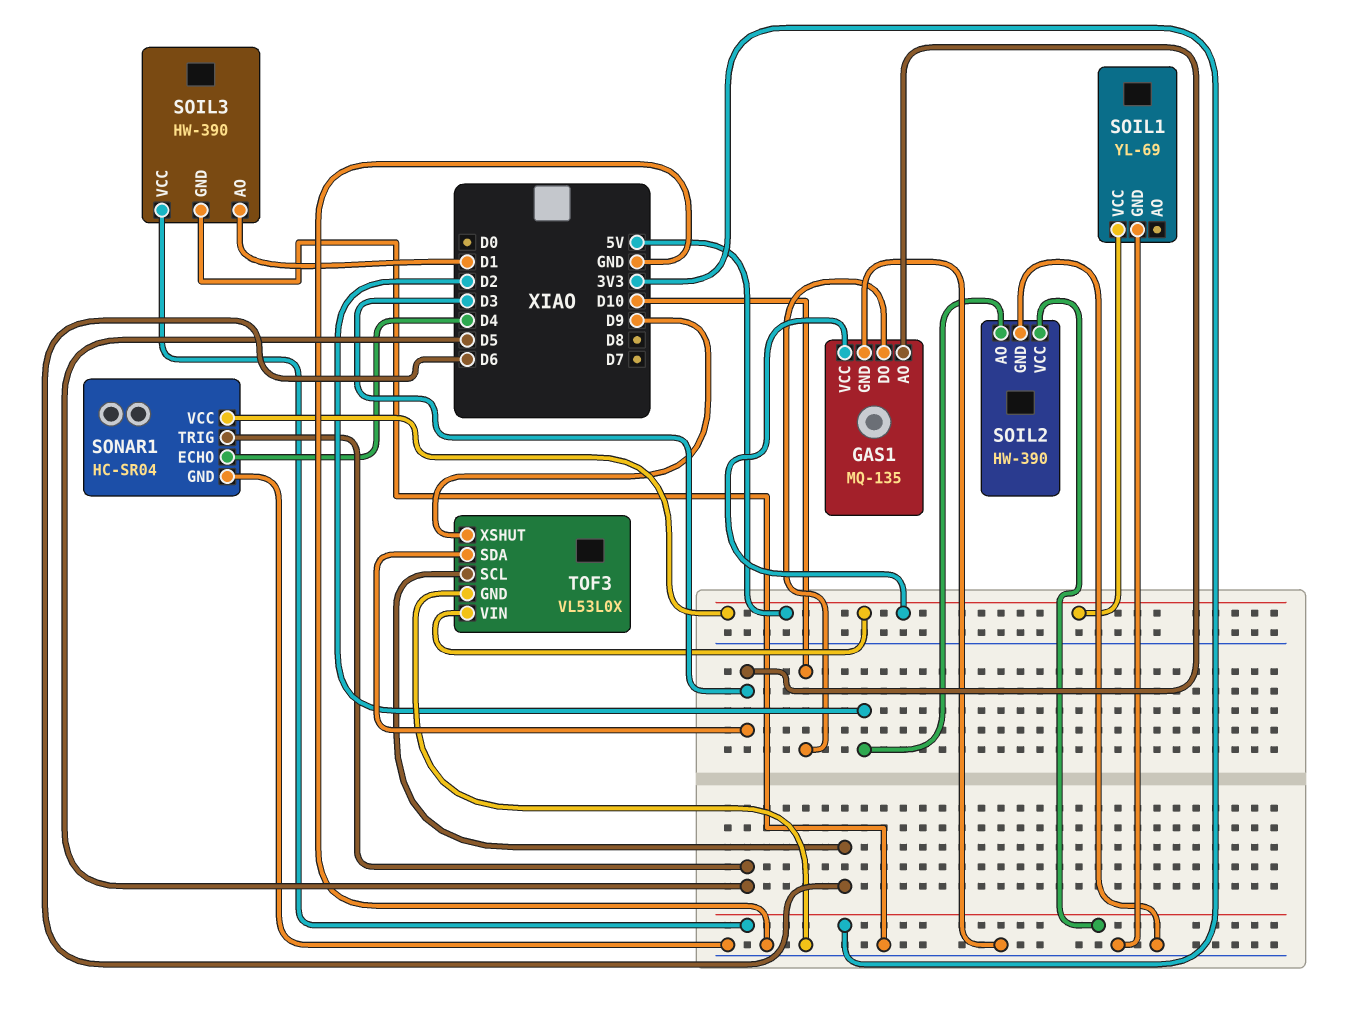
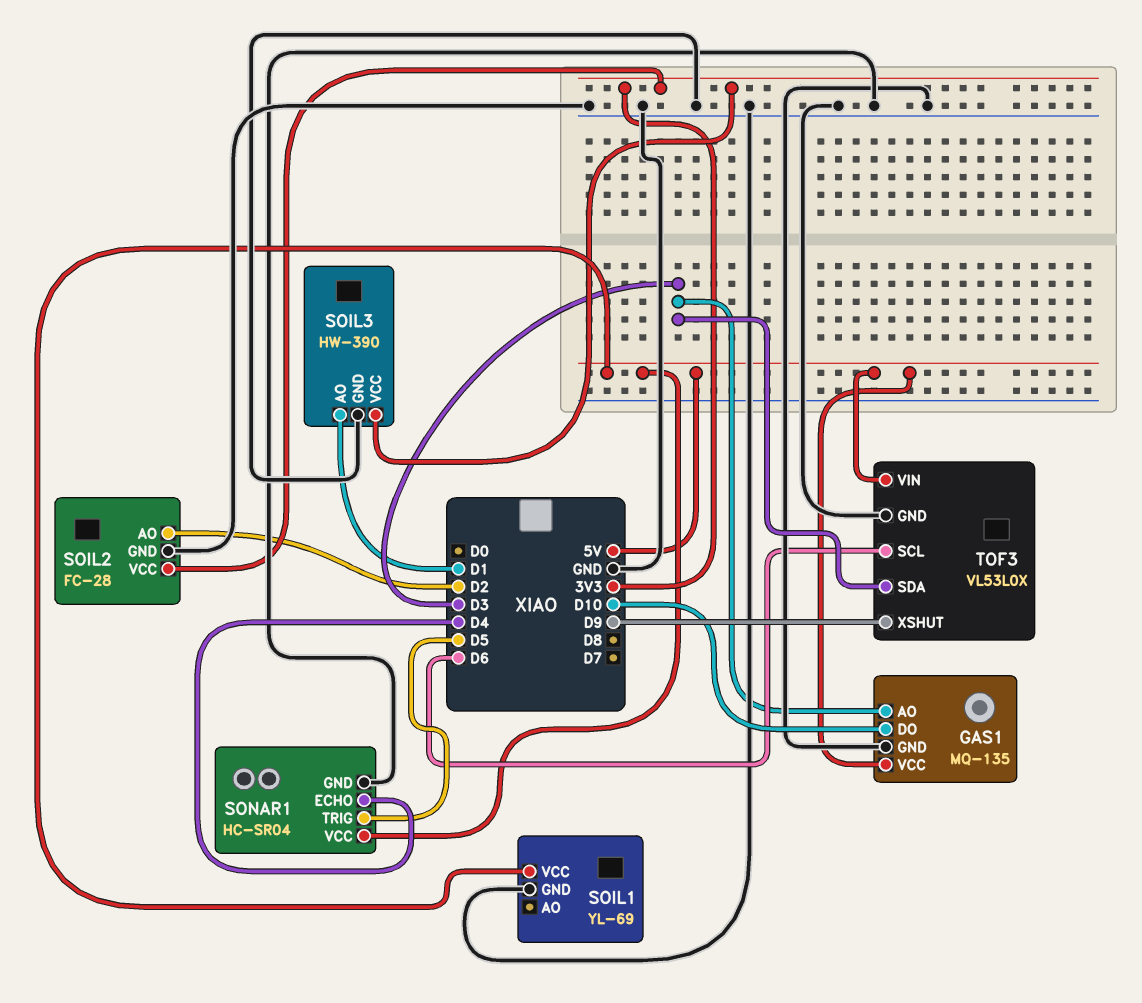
SOIL2: HW-390 -> FC-28

